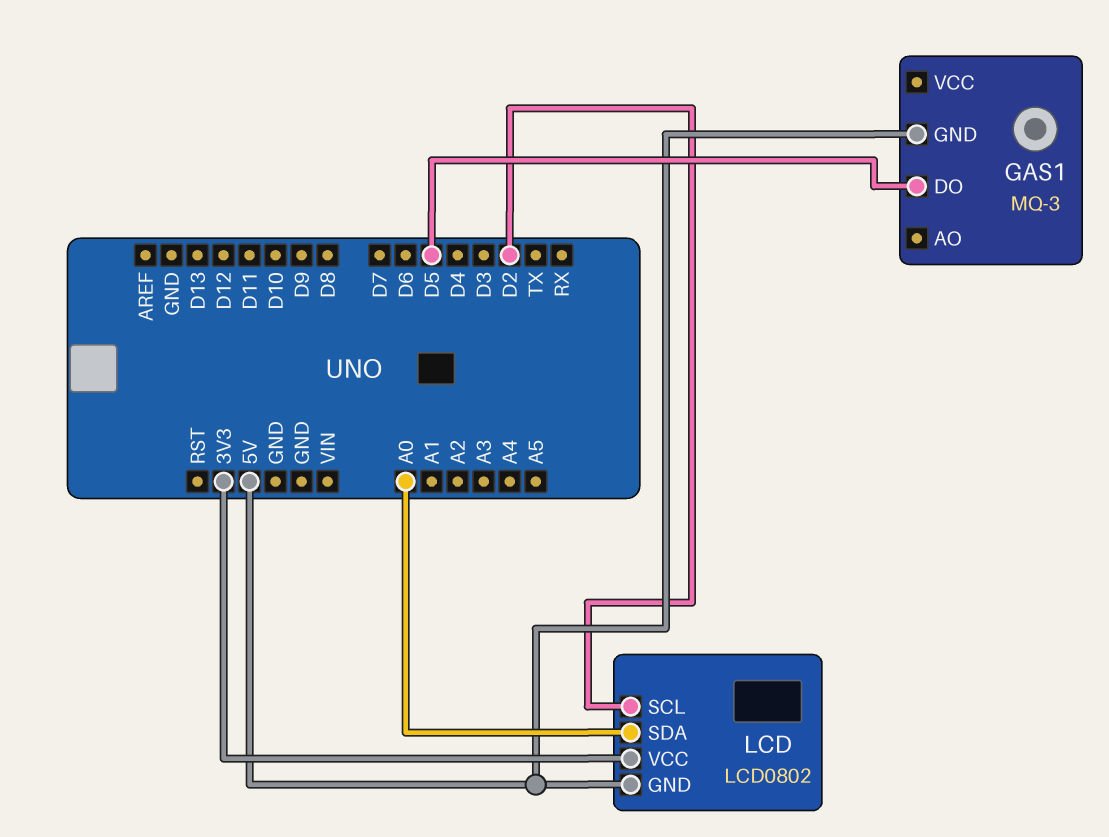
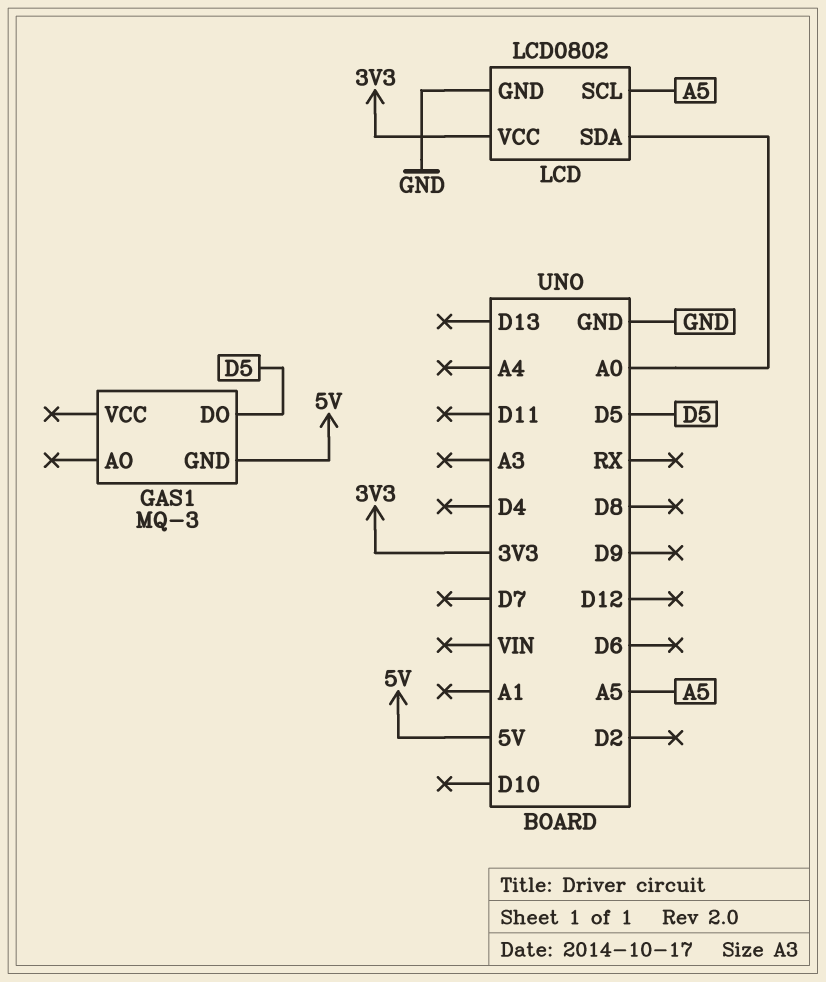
LCD pin GND: 5V -> GND
LCD pin SCL: D2 -> A5

